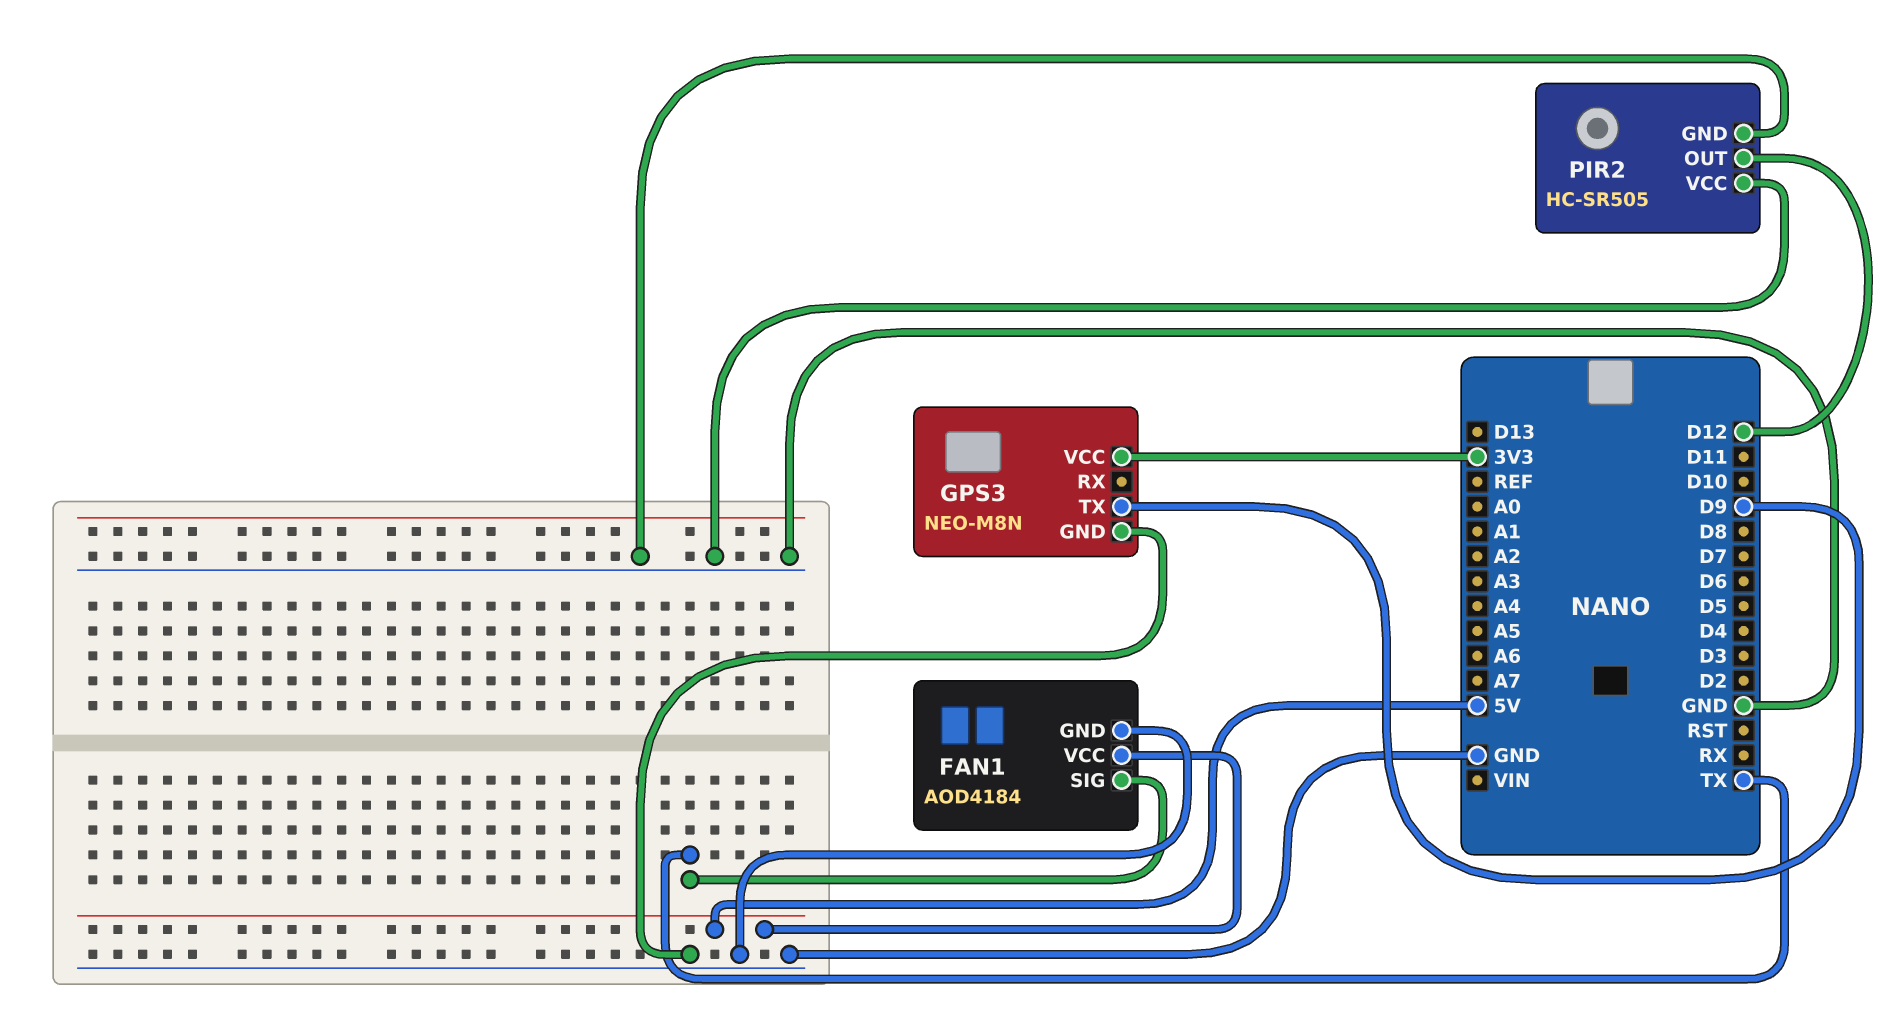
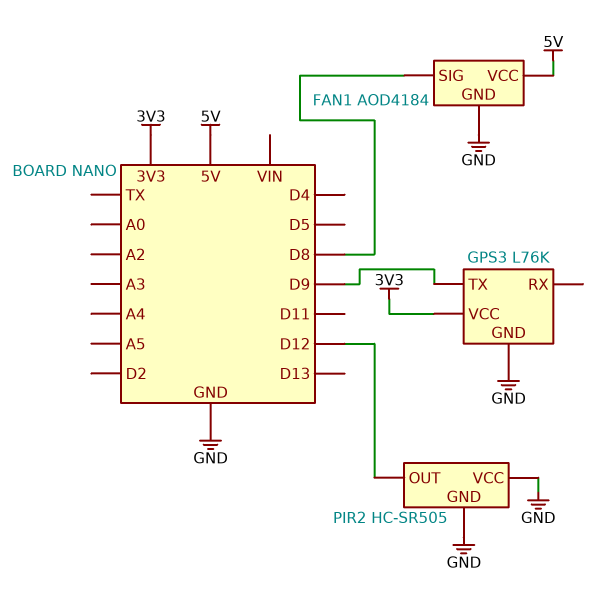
FAN1 pin SIG: TX -> D8
GPS3: NEO-M8N -> L76K

